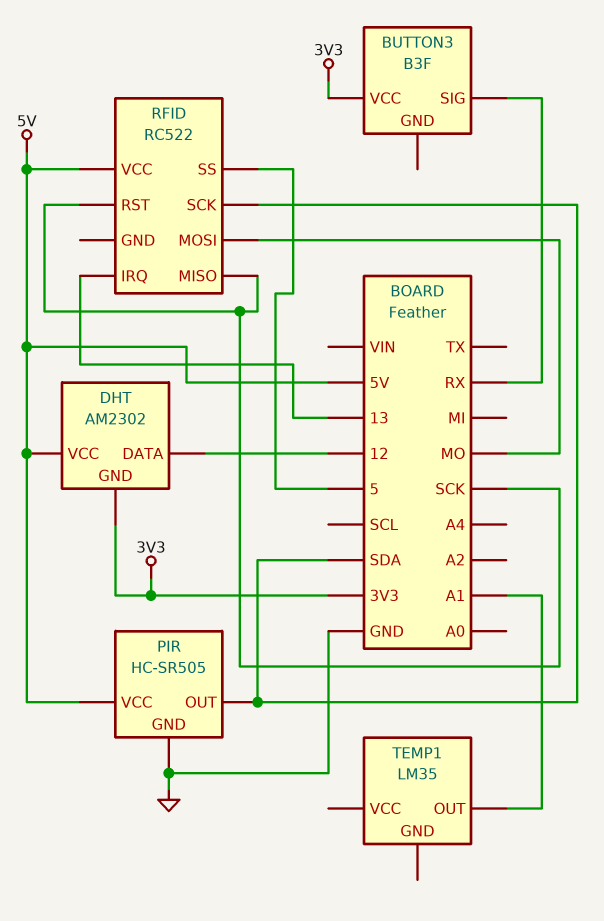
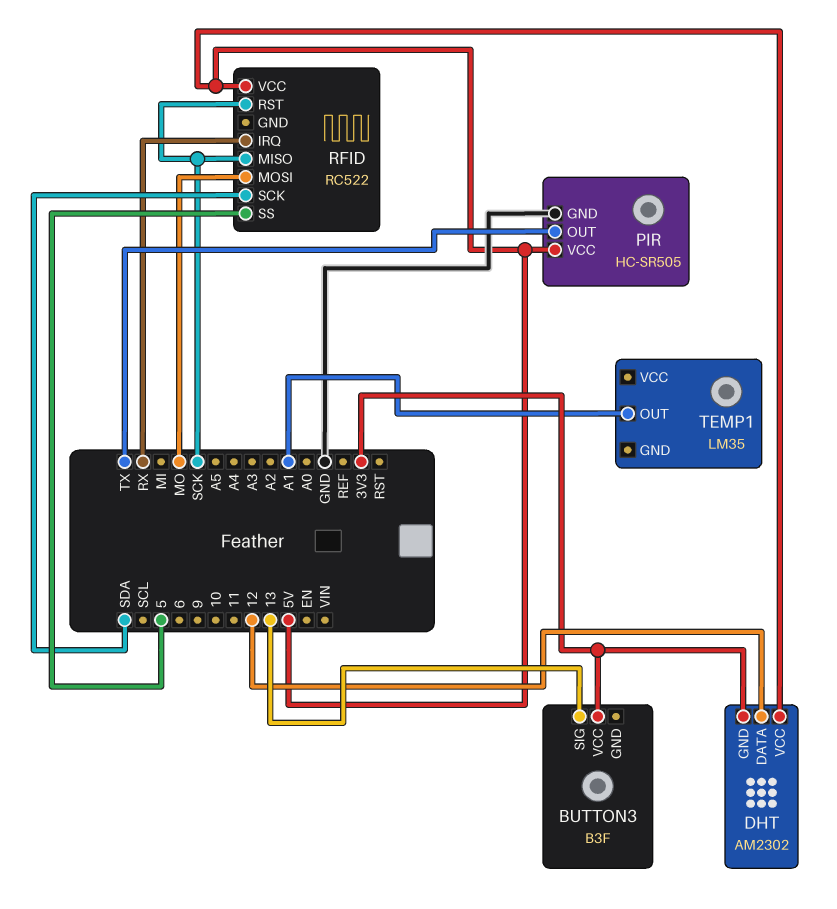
BUTTON3 pin SIG: RX -> 13
PIR pin OUT: SDA -> TX
RFID pin IRQ: 13 -> RX

